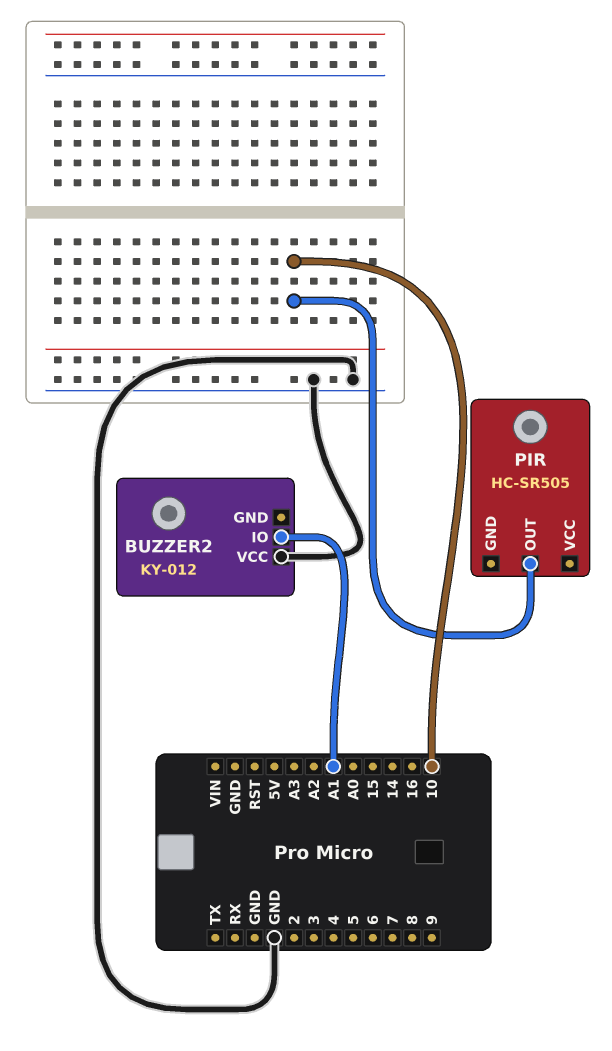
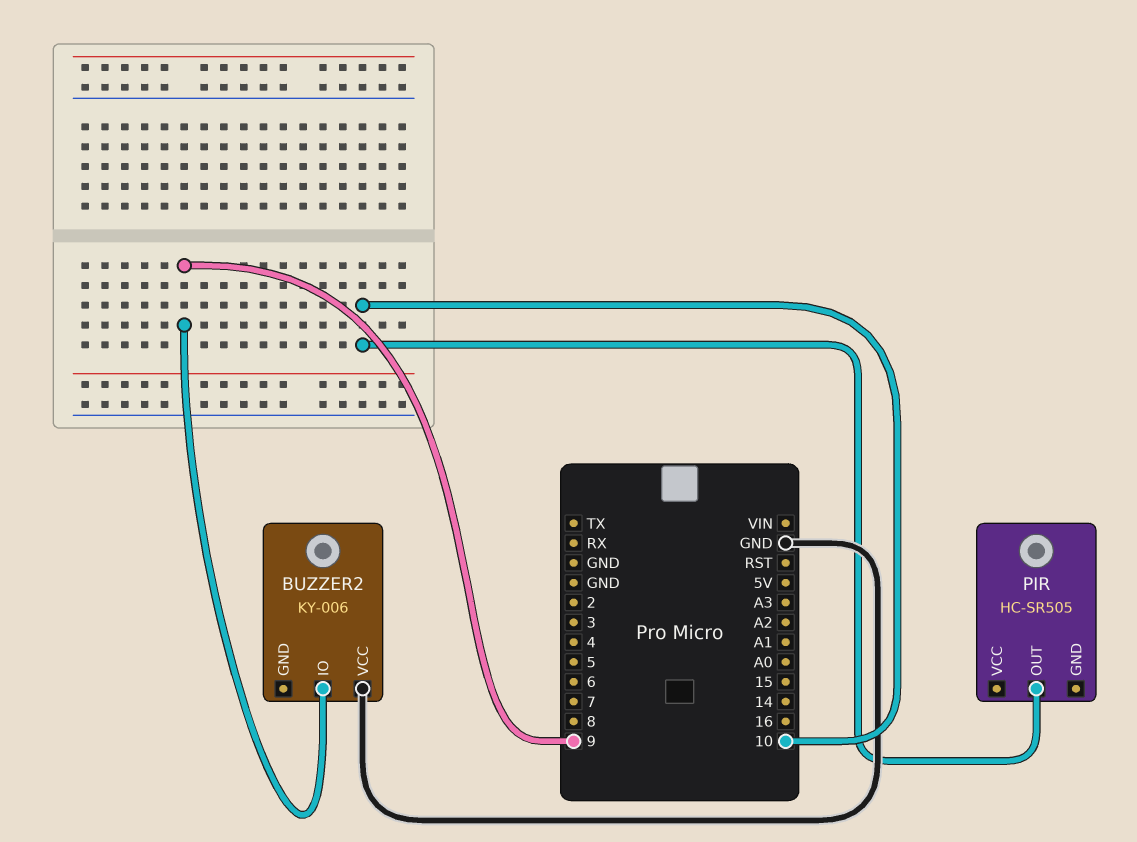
BUZZER2: KY-012 -> KY-006
BUZZER2 pin IO: A1 -> 9

